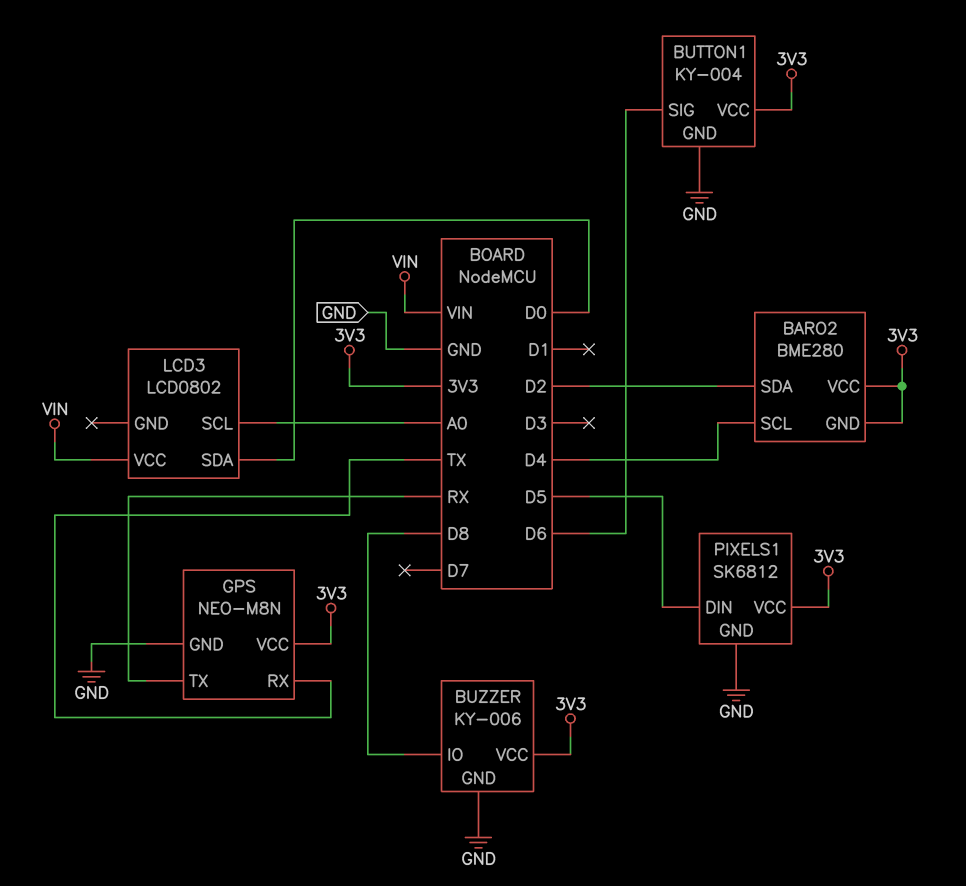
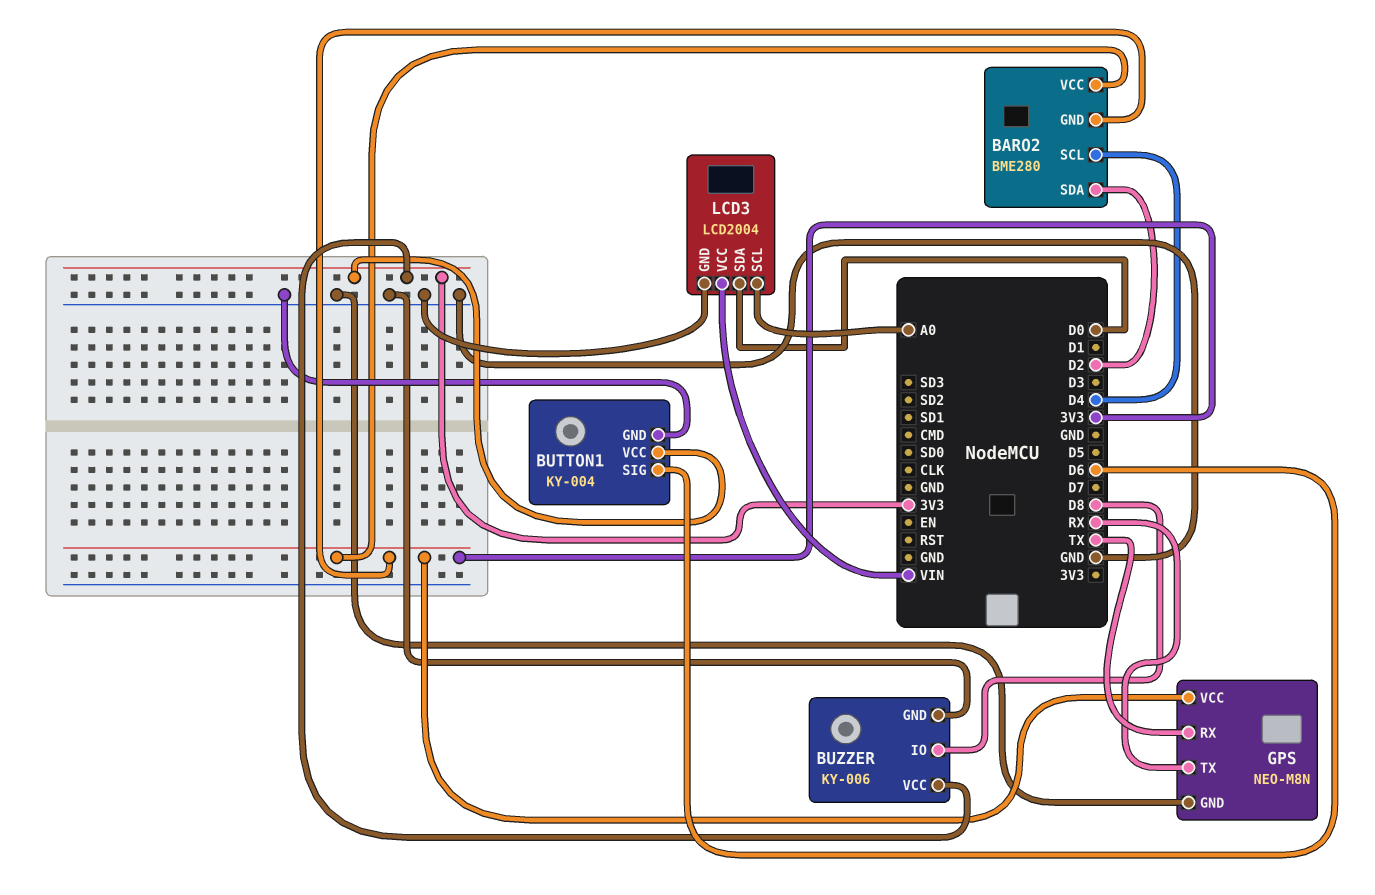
LCD3: LCD0802 -> LCD2004
LCD3 pin GND: none -> GND
PIXELS1: SK6812 -> none
PIXELS1 pin DIN: D5 -> none
PIXELS1 pin GND: GND -> none
PIXELS1 pin VCC: 3V3 -> none

